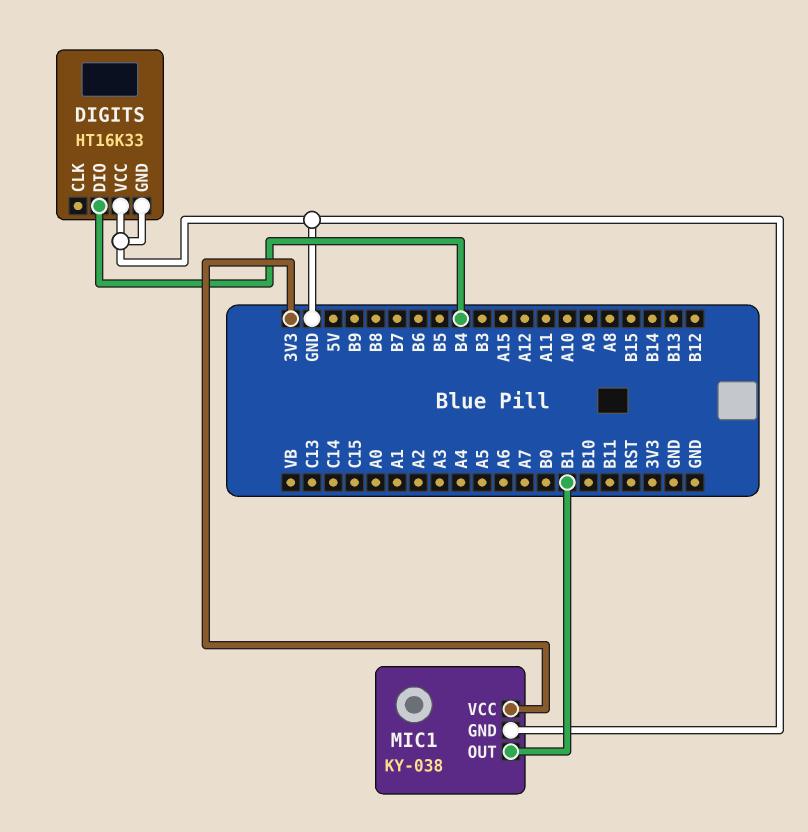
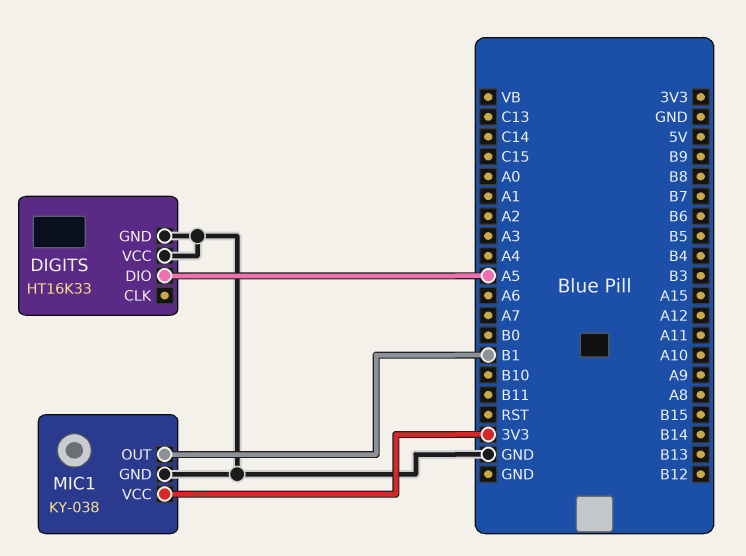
DIGITS pin DIO: B4 -> A5

